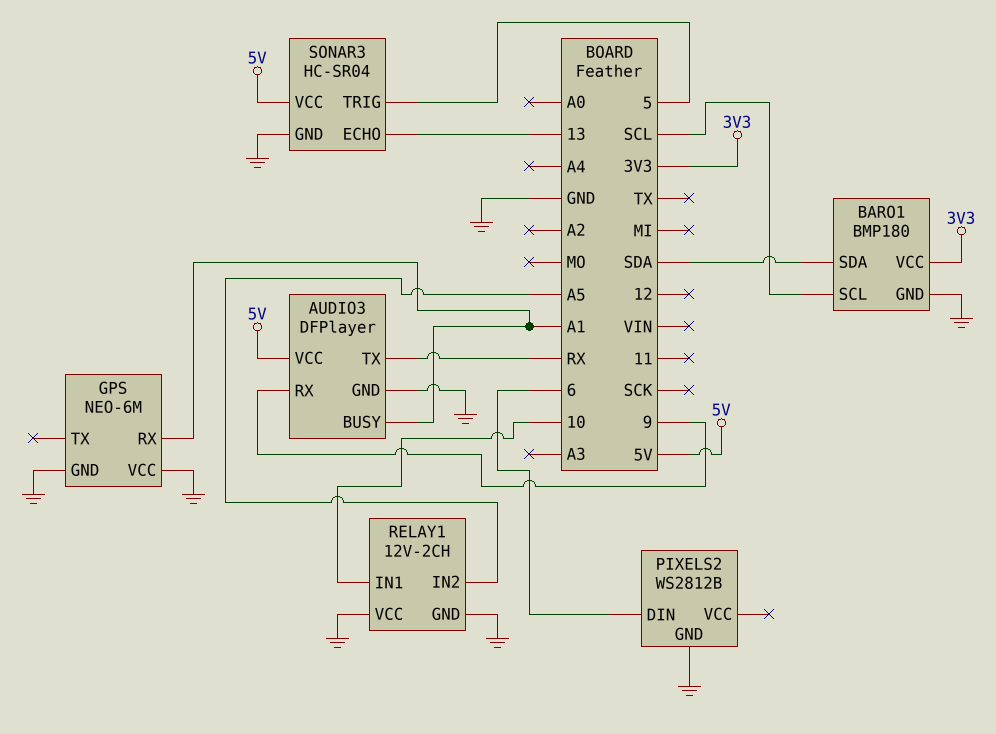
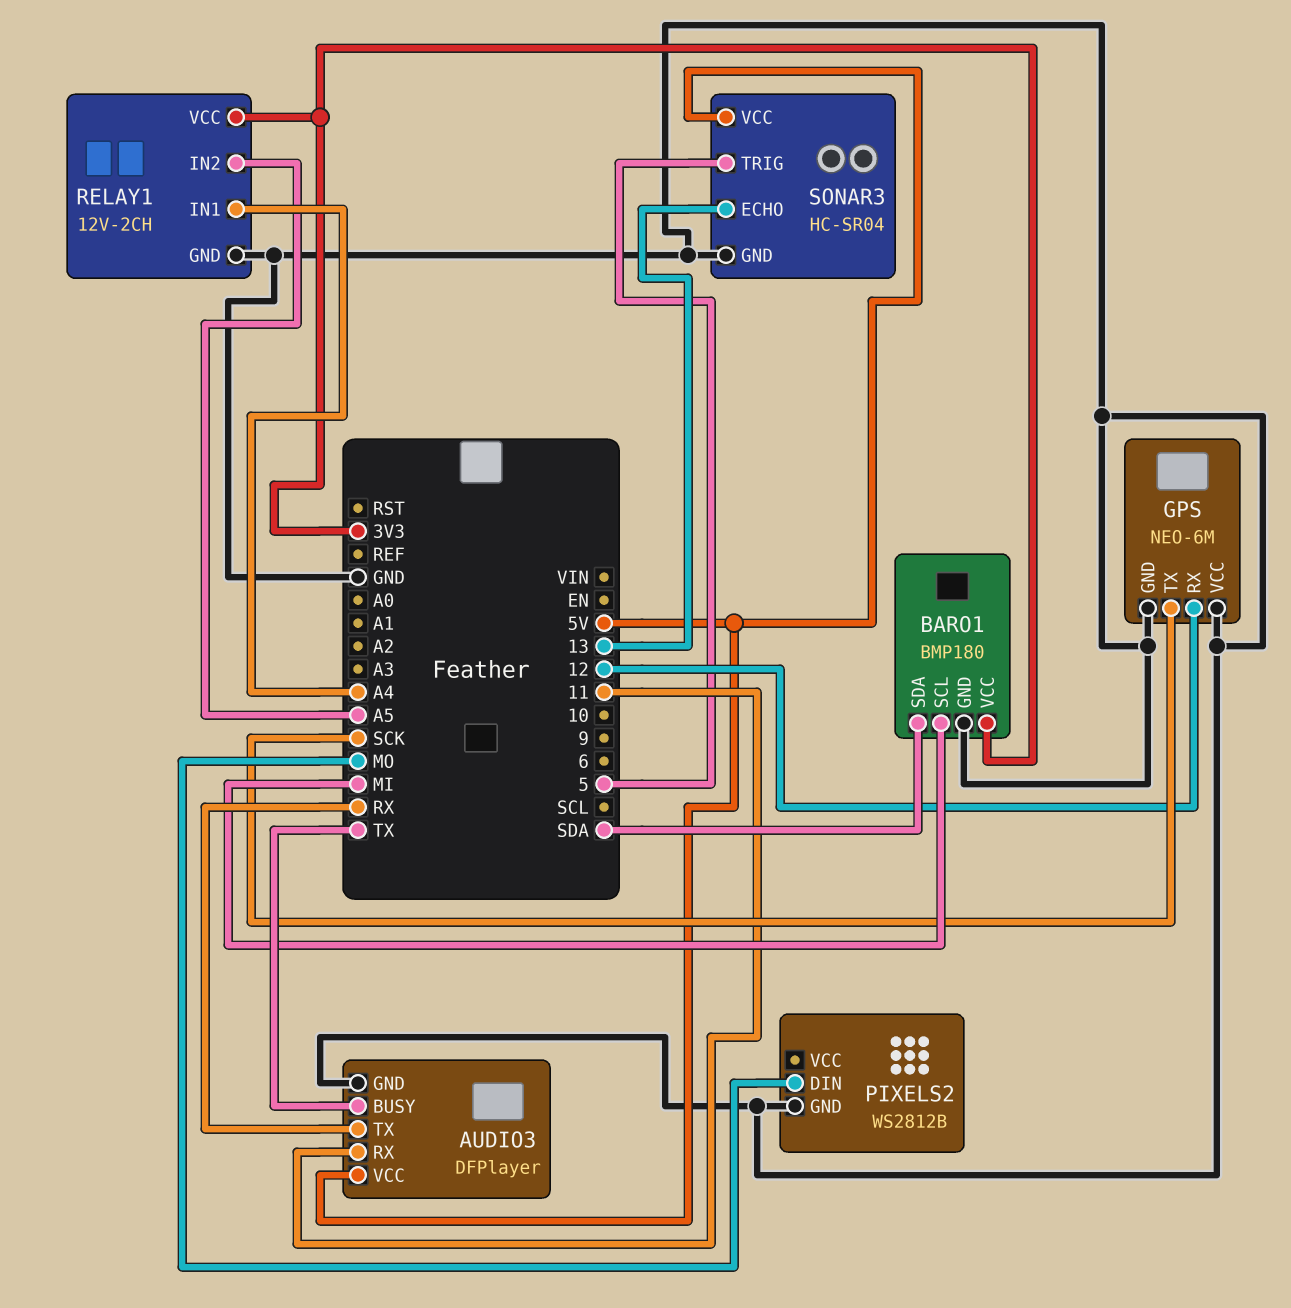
AUDIO3 pin BUSY: A1 -> TX
AUDIO3 pin RX: 9 -> 11
BARO1 pin SCL: SCL -> MI
GPS pin RX: A1 -> 12
GPS pin TX: none -> SCK
PIXELS2 pin DIN: 6 -> MO
RELAY1 pin IN1: 10 -> A4
RELAY1 pin VCC: GND -> 3V3

